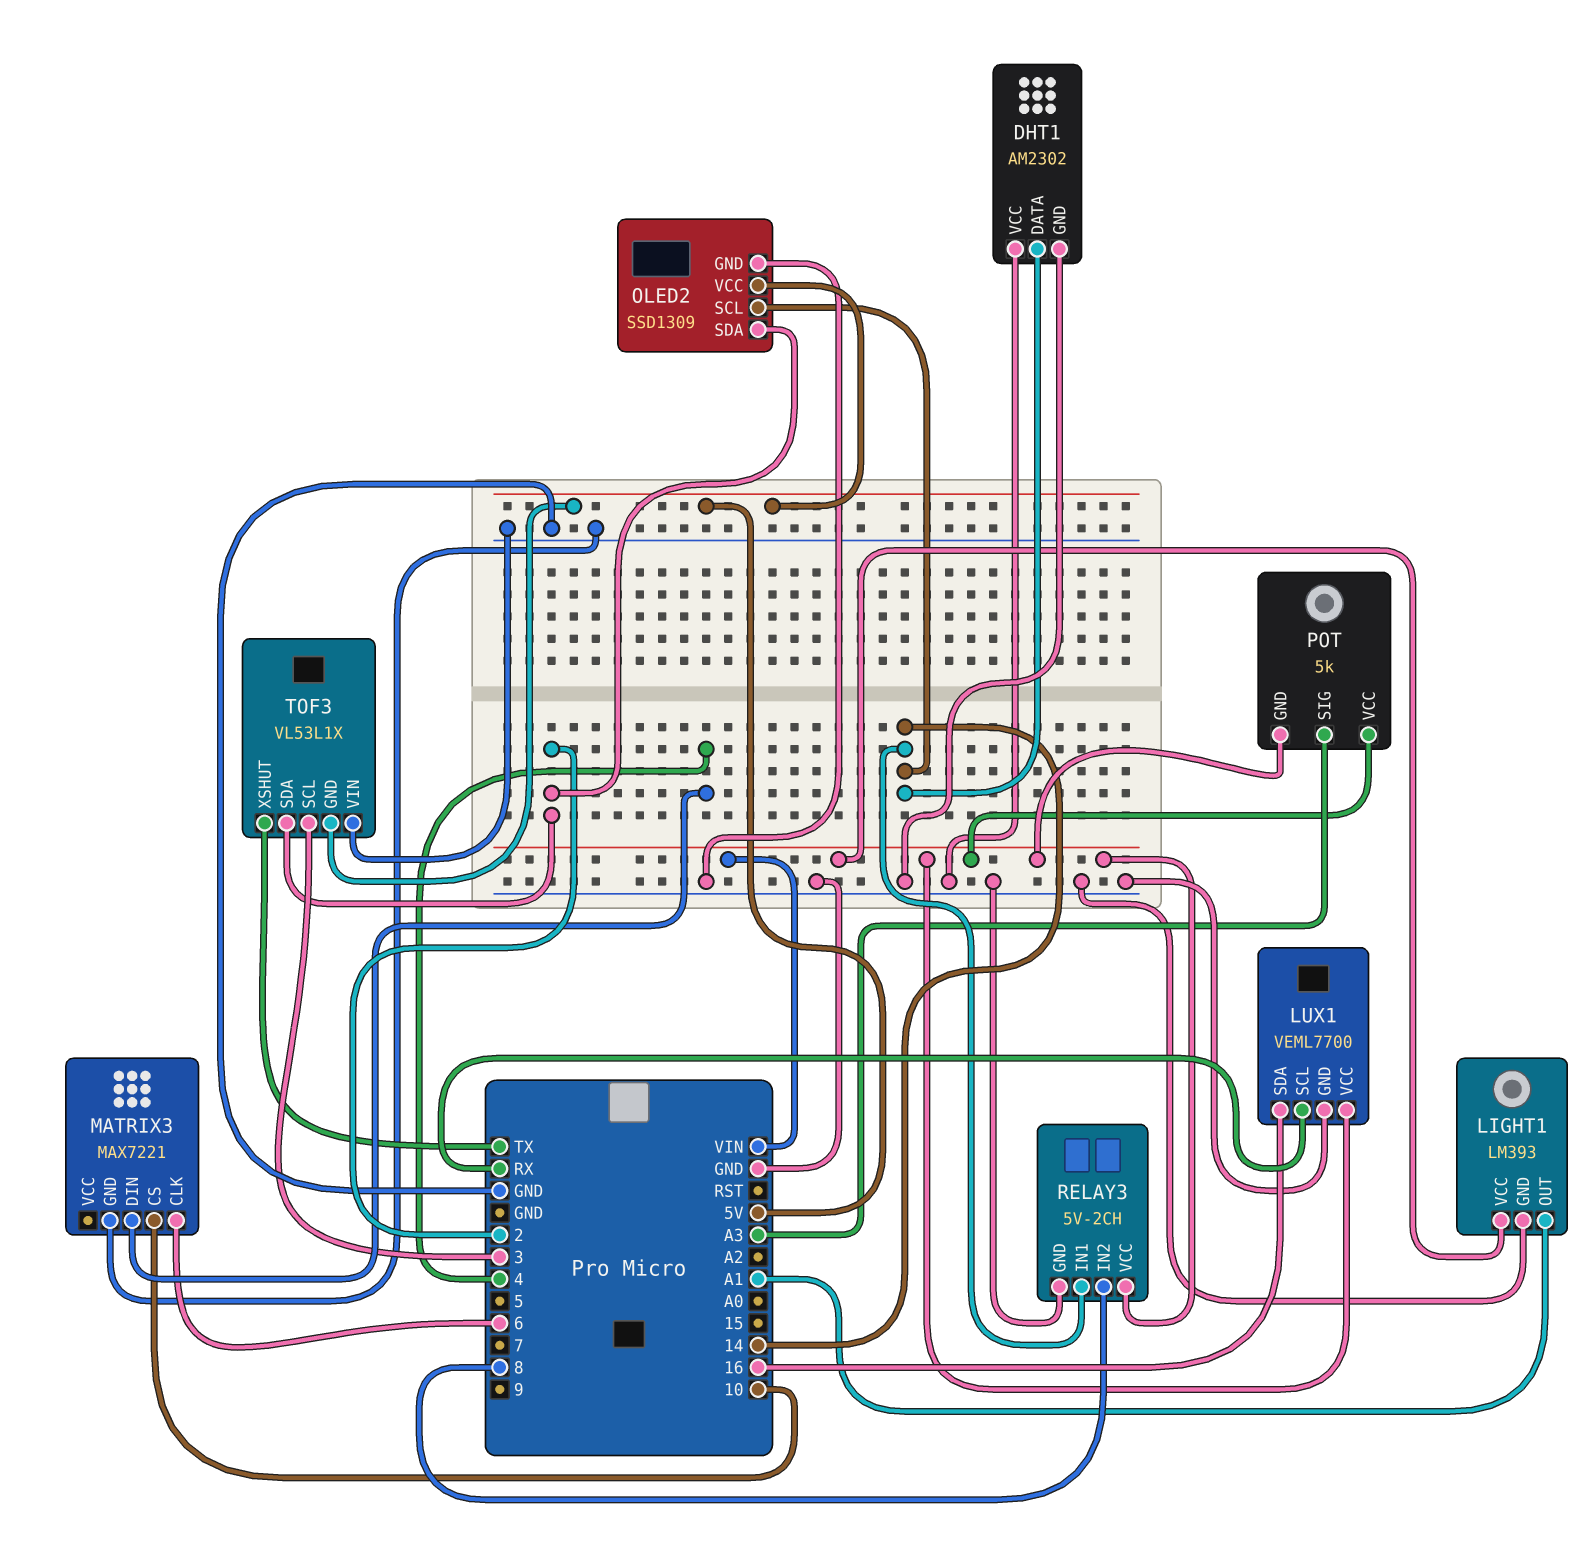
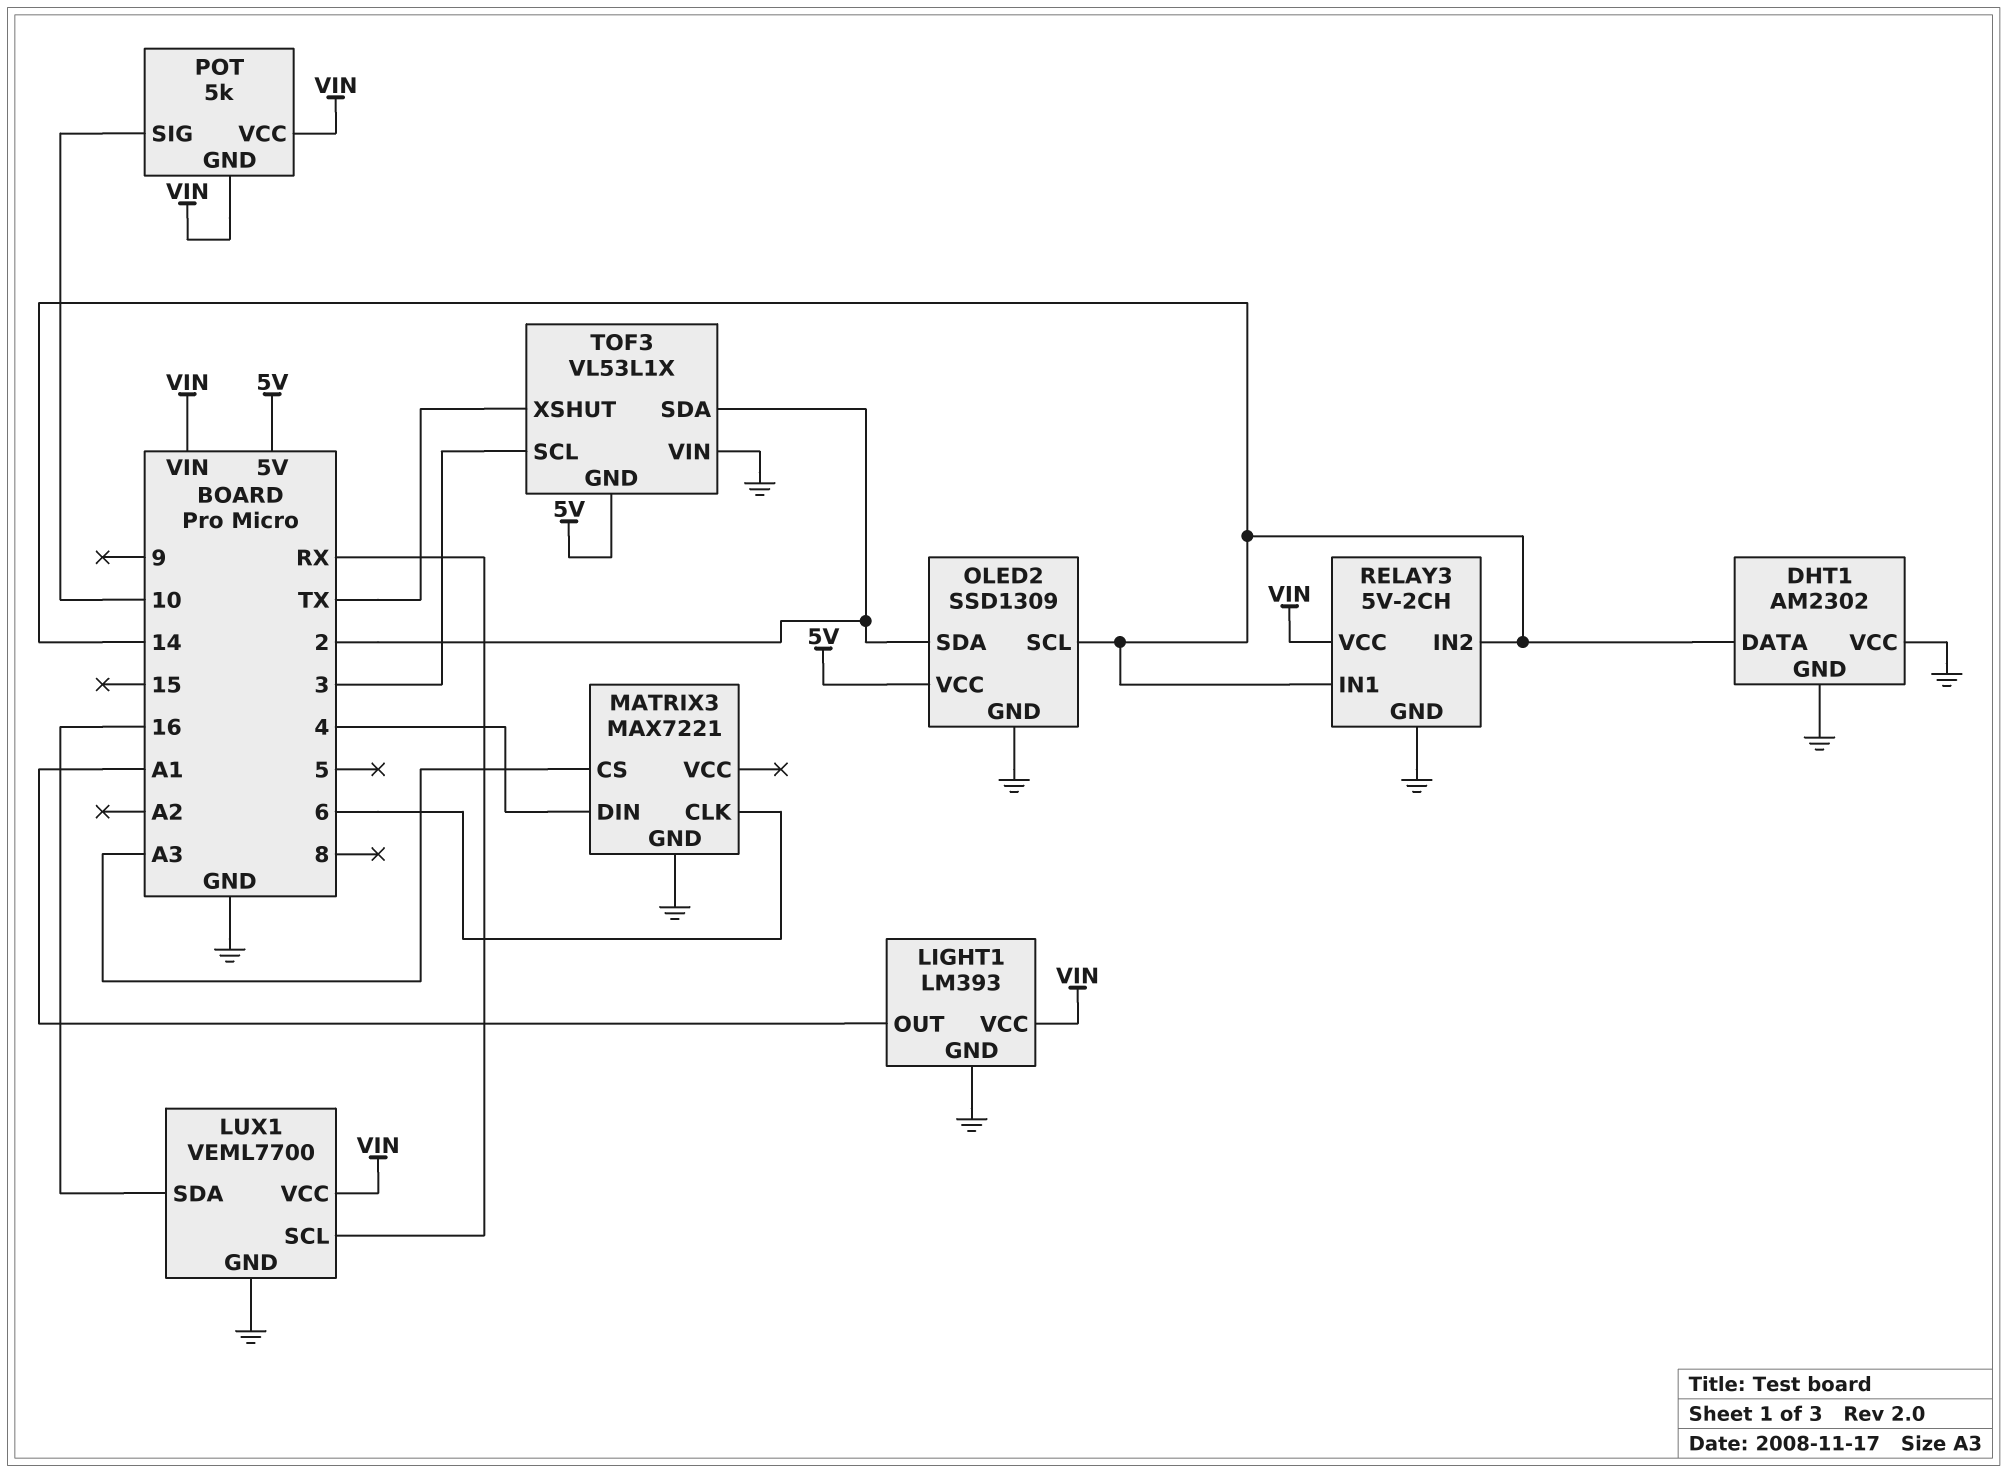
MATRIX3 pin CS: 10 -> A3
POT pin SIG: A3 -> 10
RELAY3 pin IN2: 8 -> 14

